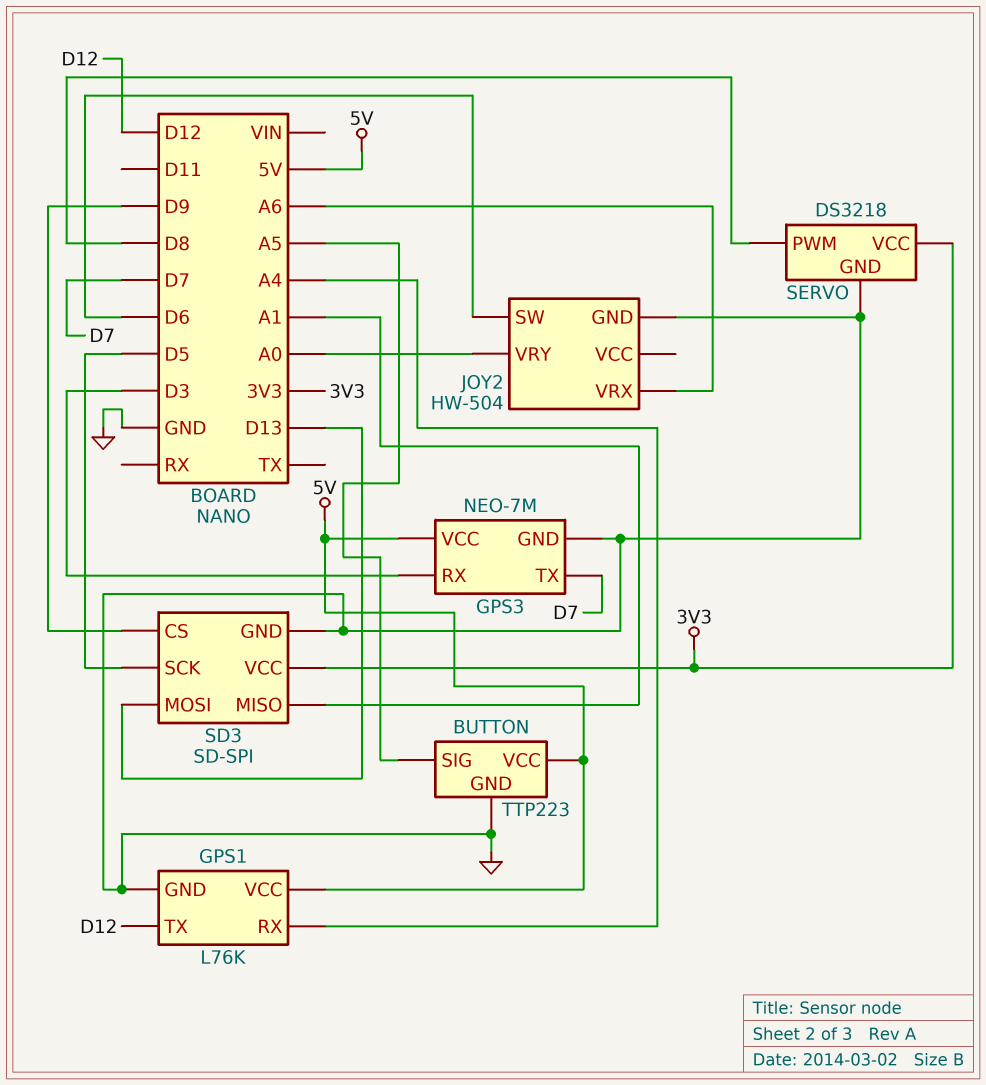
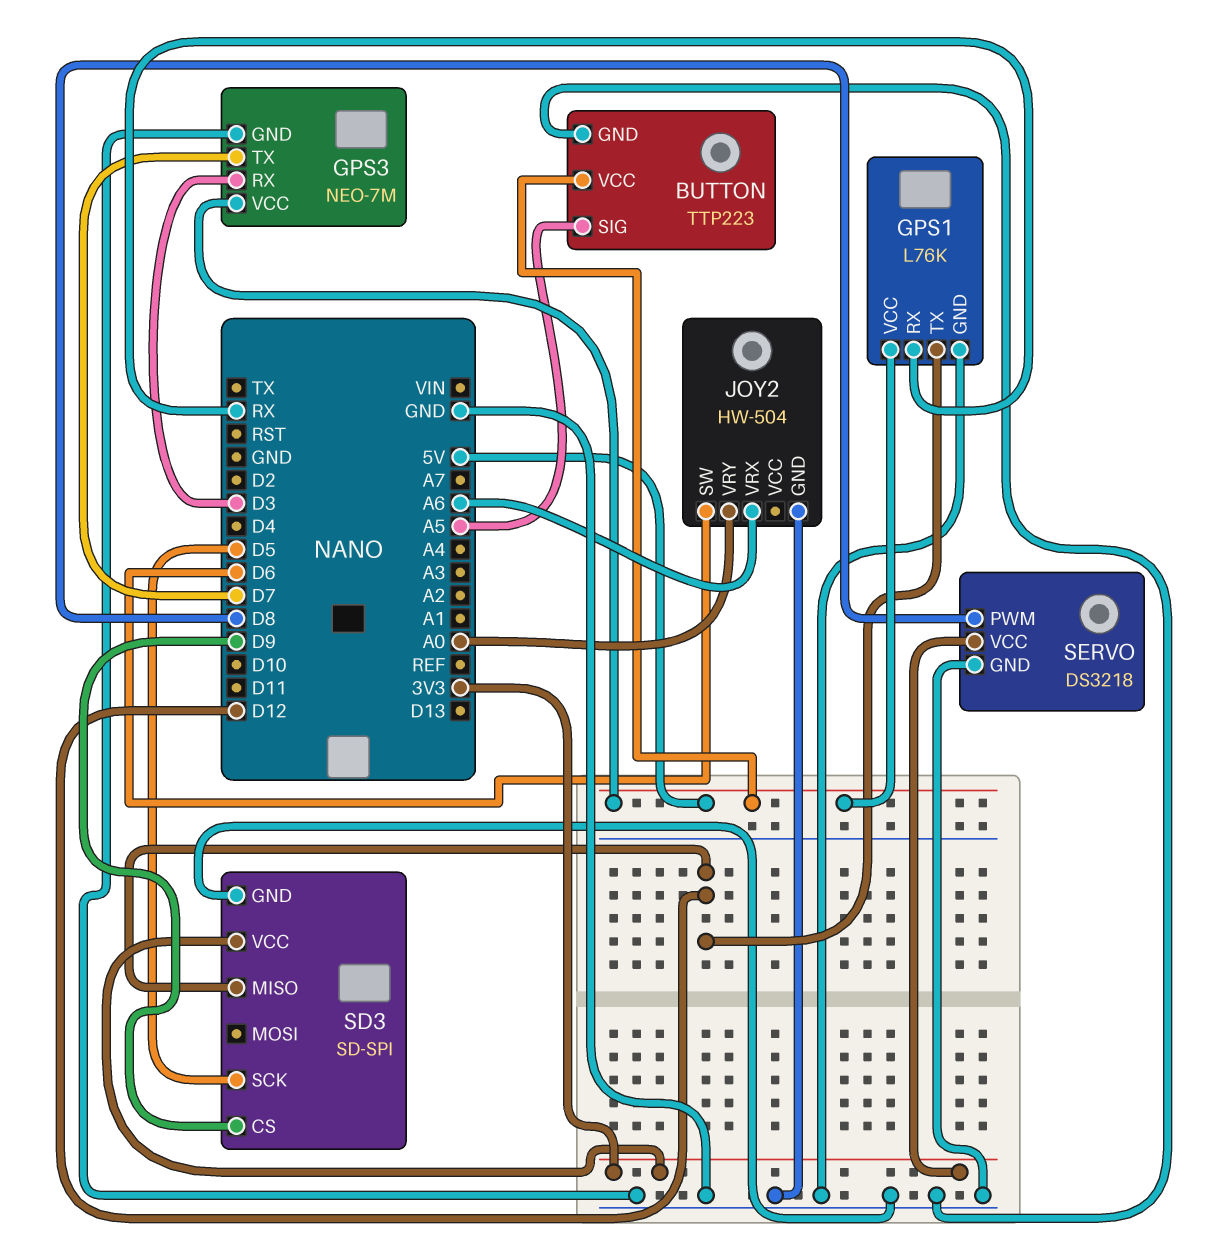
GPS1 pin RX: A4 -> RX
SD3 pin MISO: A1 -> D12
SD3 pin MOSI: D13 -> none

